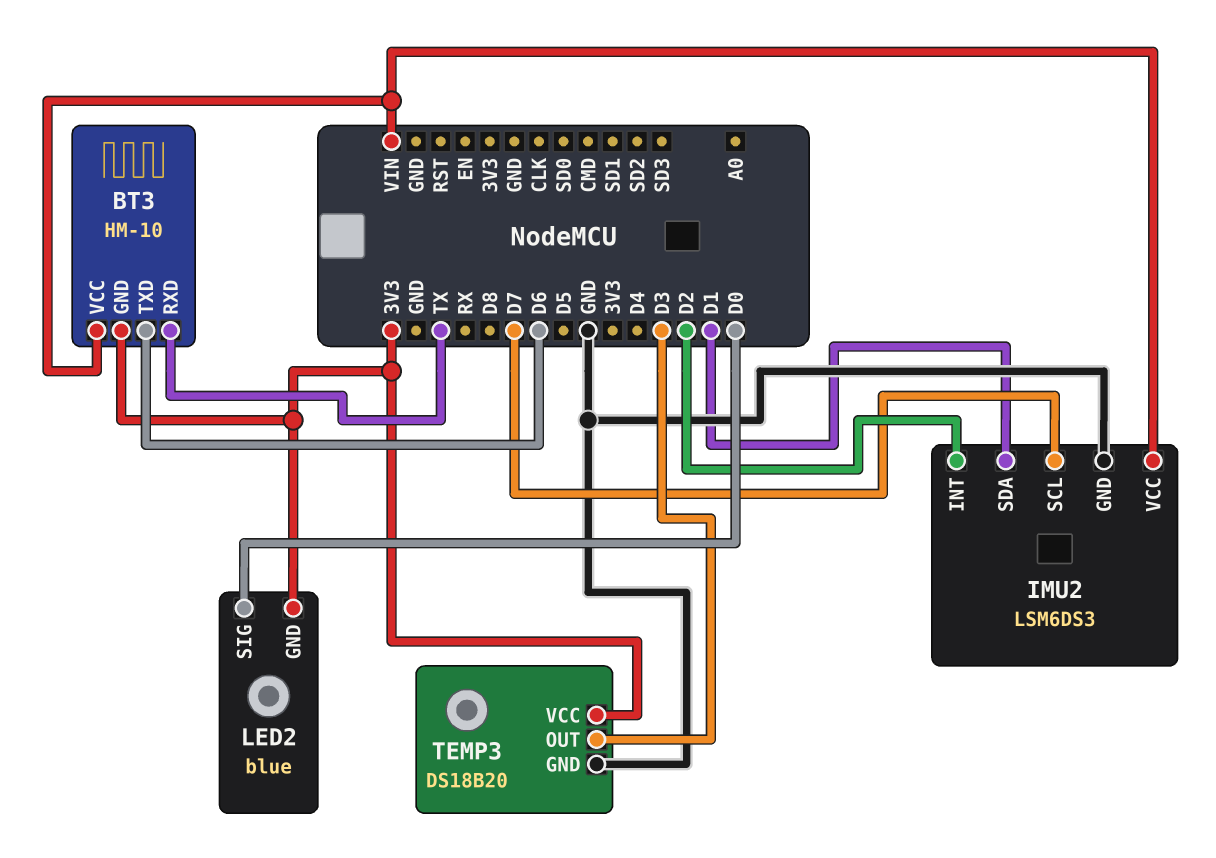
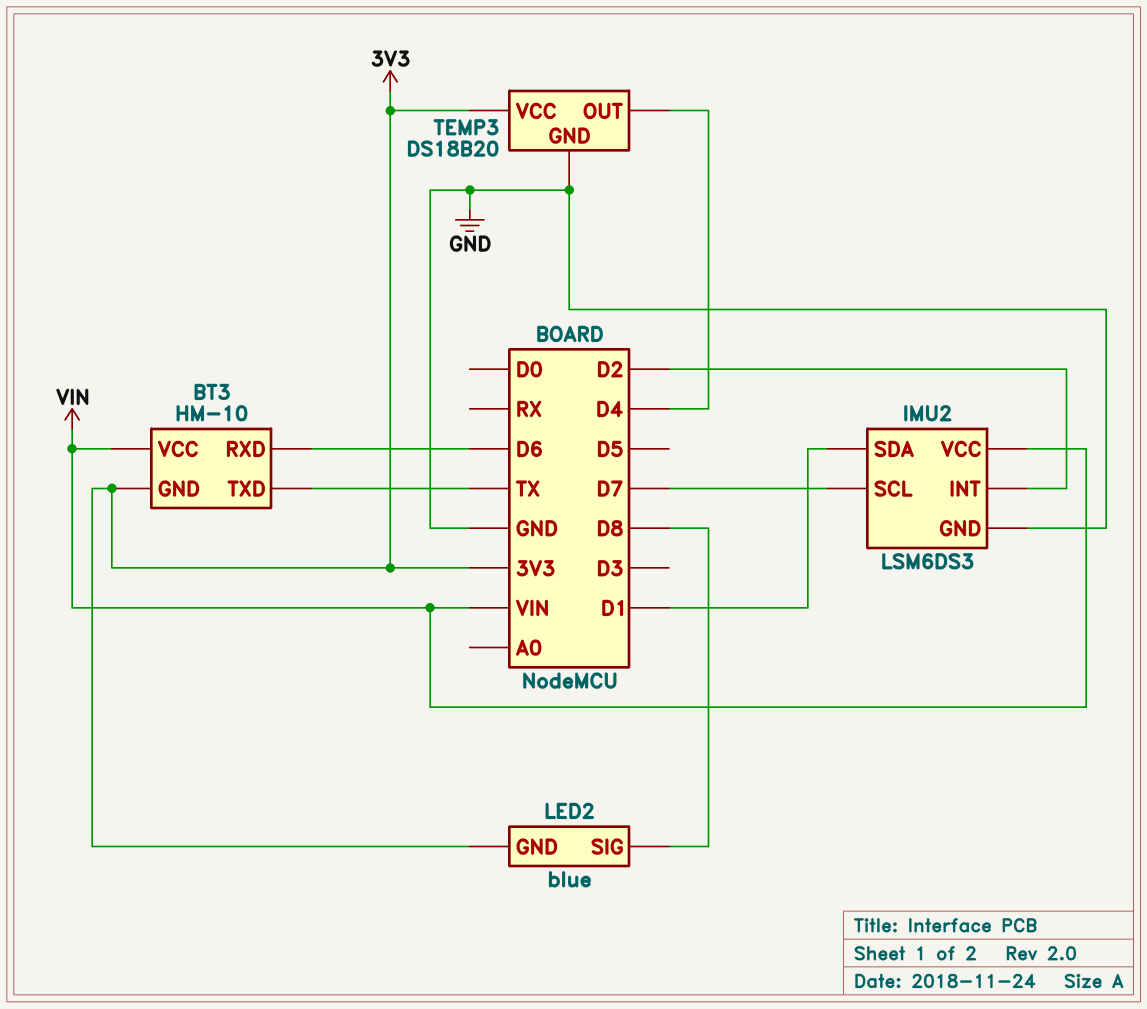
BT3 pin RXD: TX -> D6
BT3 pin TXD: D6 -> TX
LED2 pin SIG: D0 -> D8
TEMP3 pin OUT: D3 -> D4

